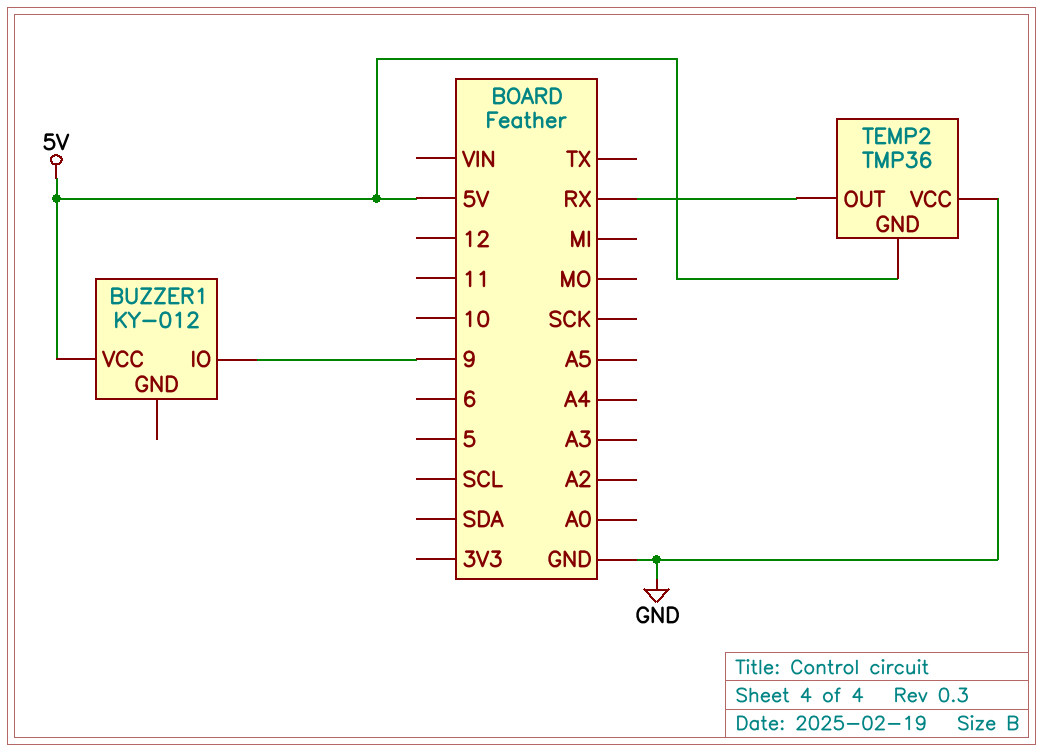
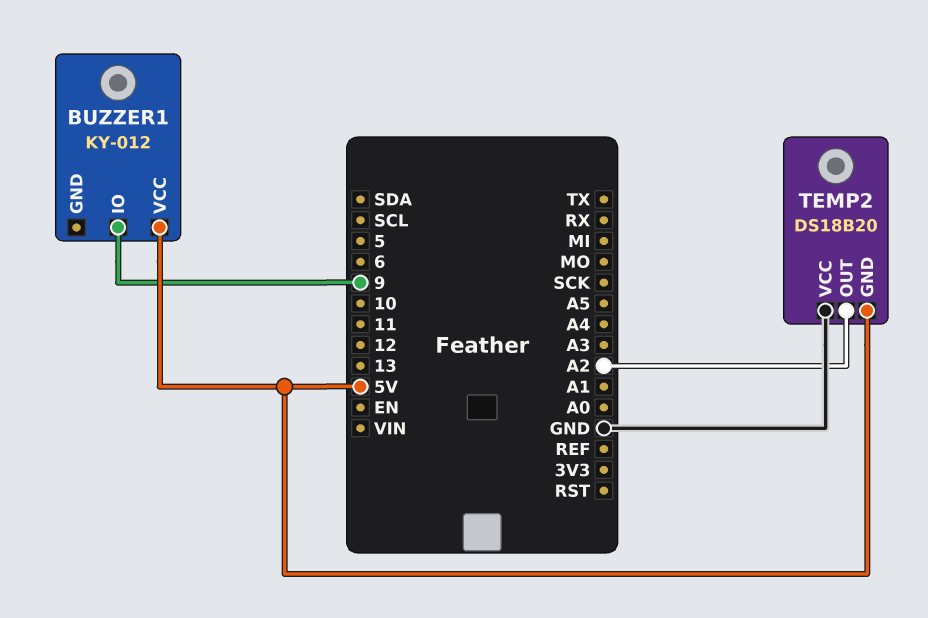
TEMP2: TMP36 -> DS18B20
TEMP2 pin OUT: RX -> A2

